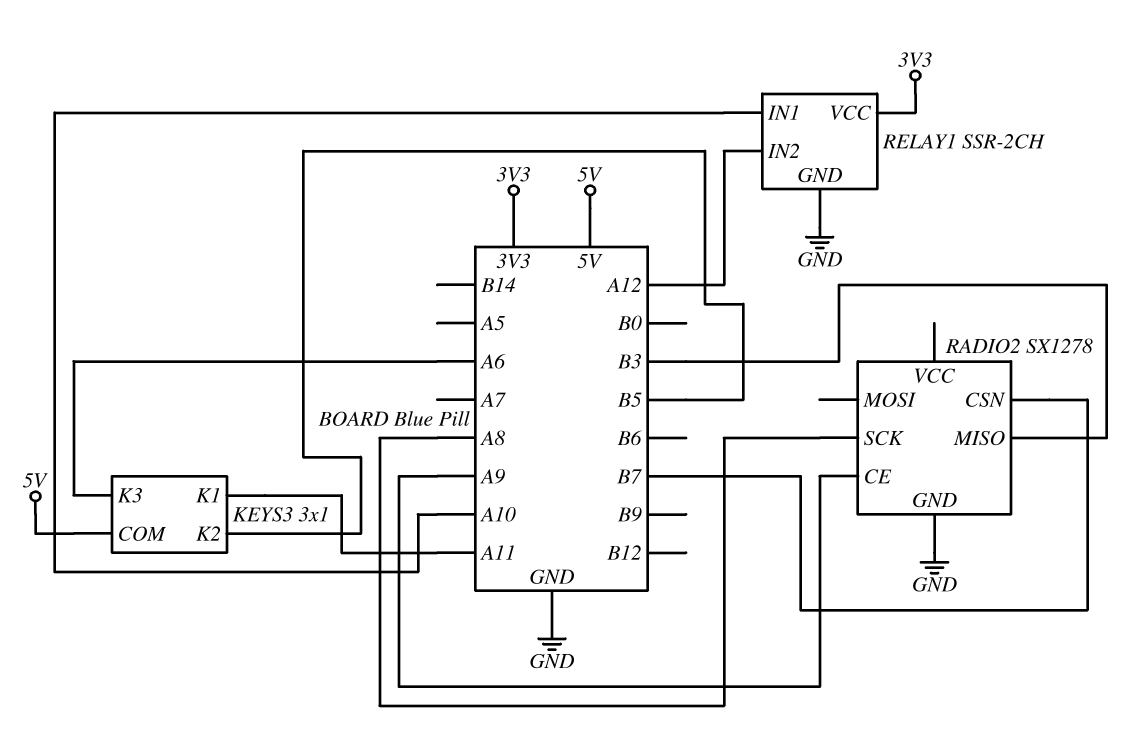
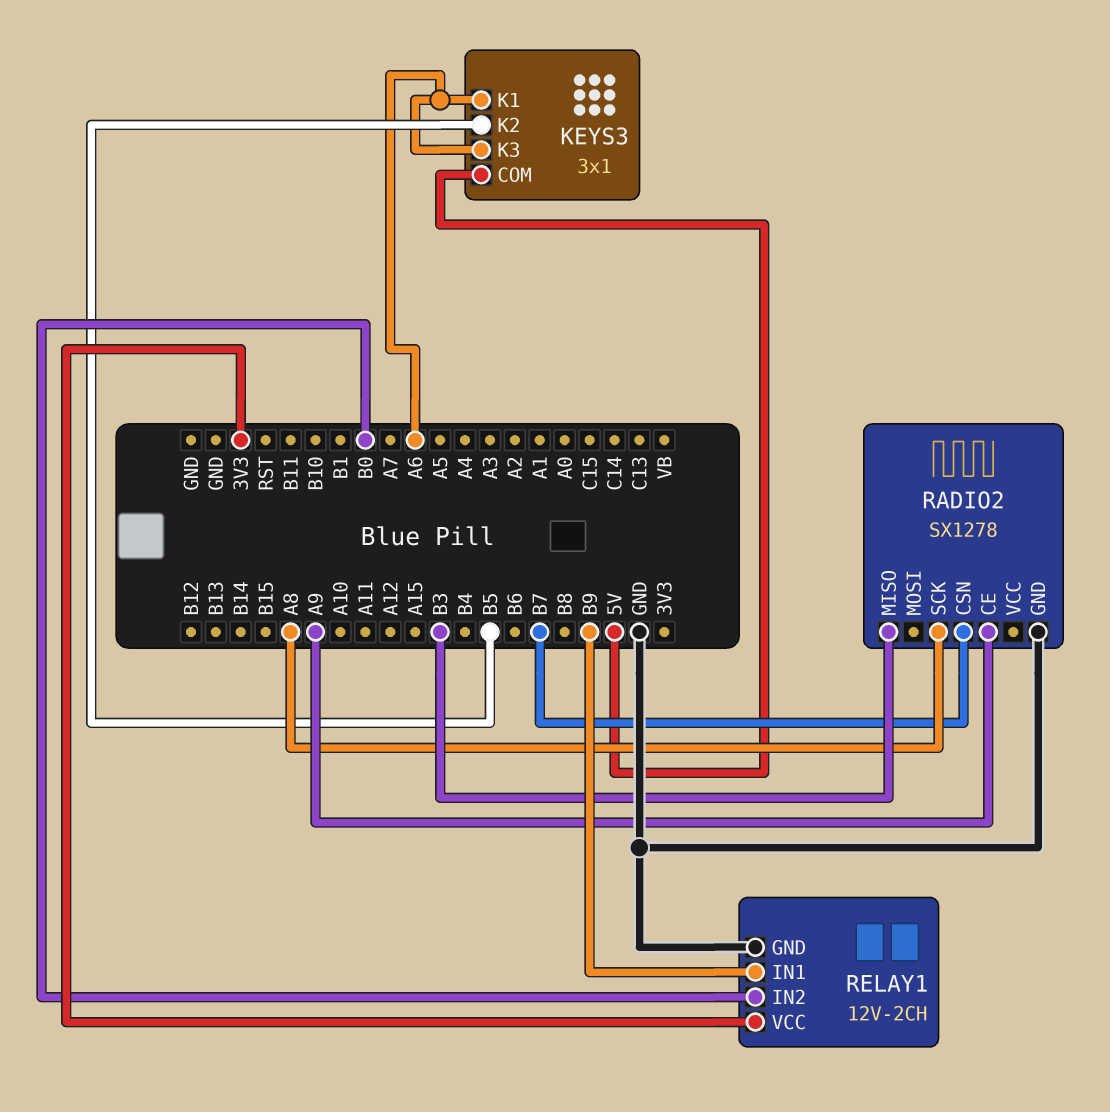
KEYS3 pin K1: A11 -> A6
RELAY1: SSR-2CH -> 12V-2CH
RELAY1 pin IN1: A10 -> B9
RELAY1 pin IN2: A12 -> B0

